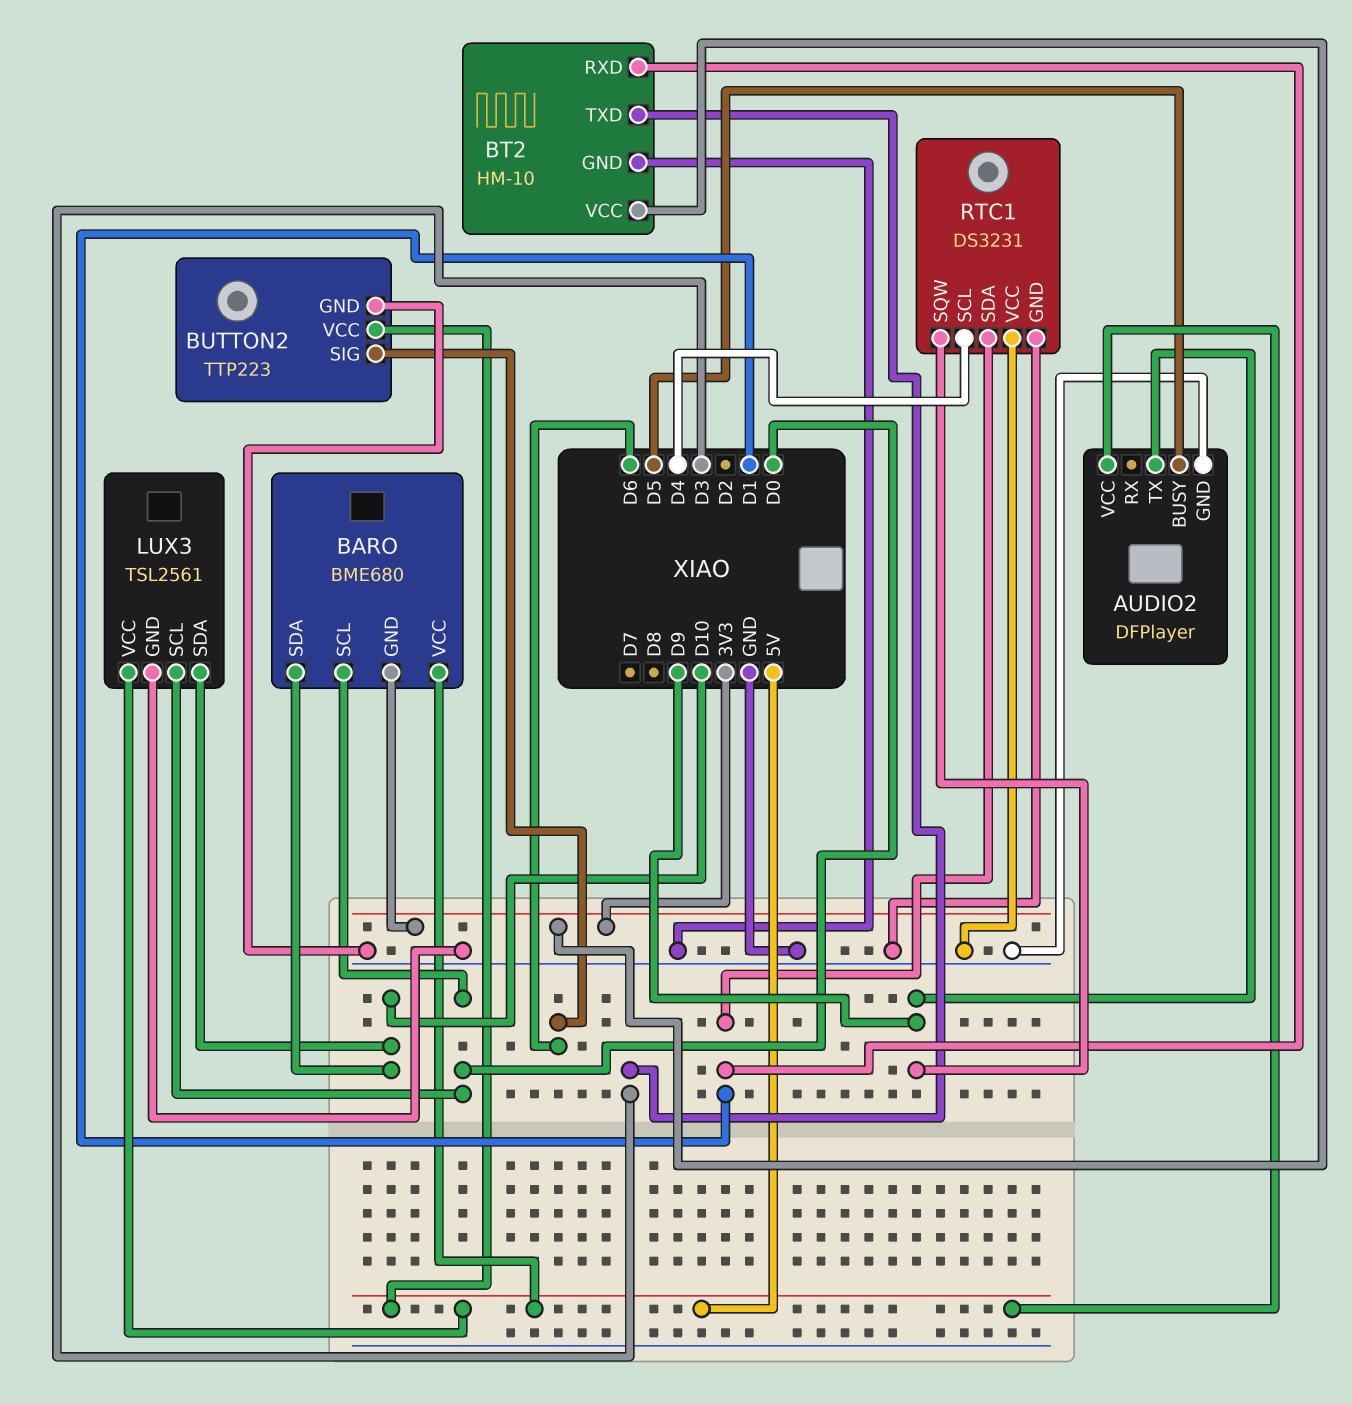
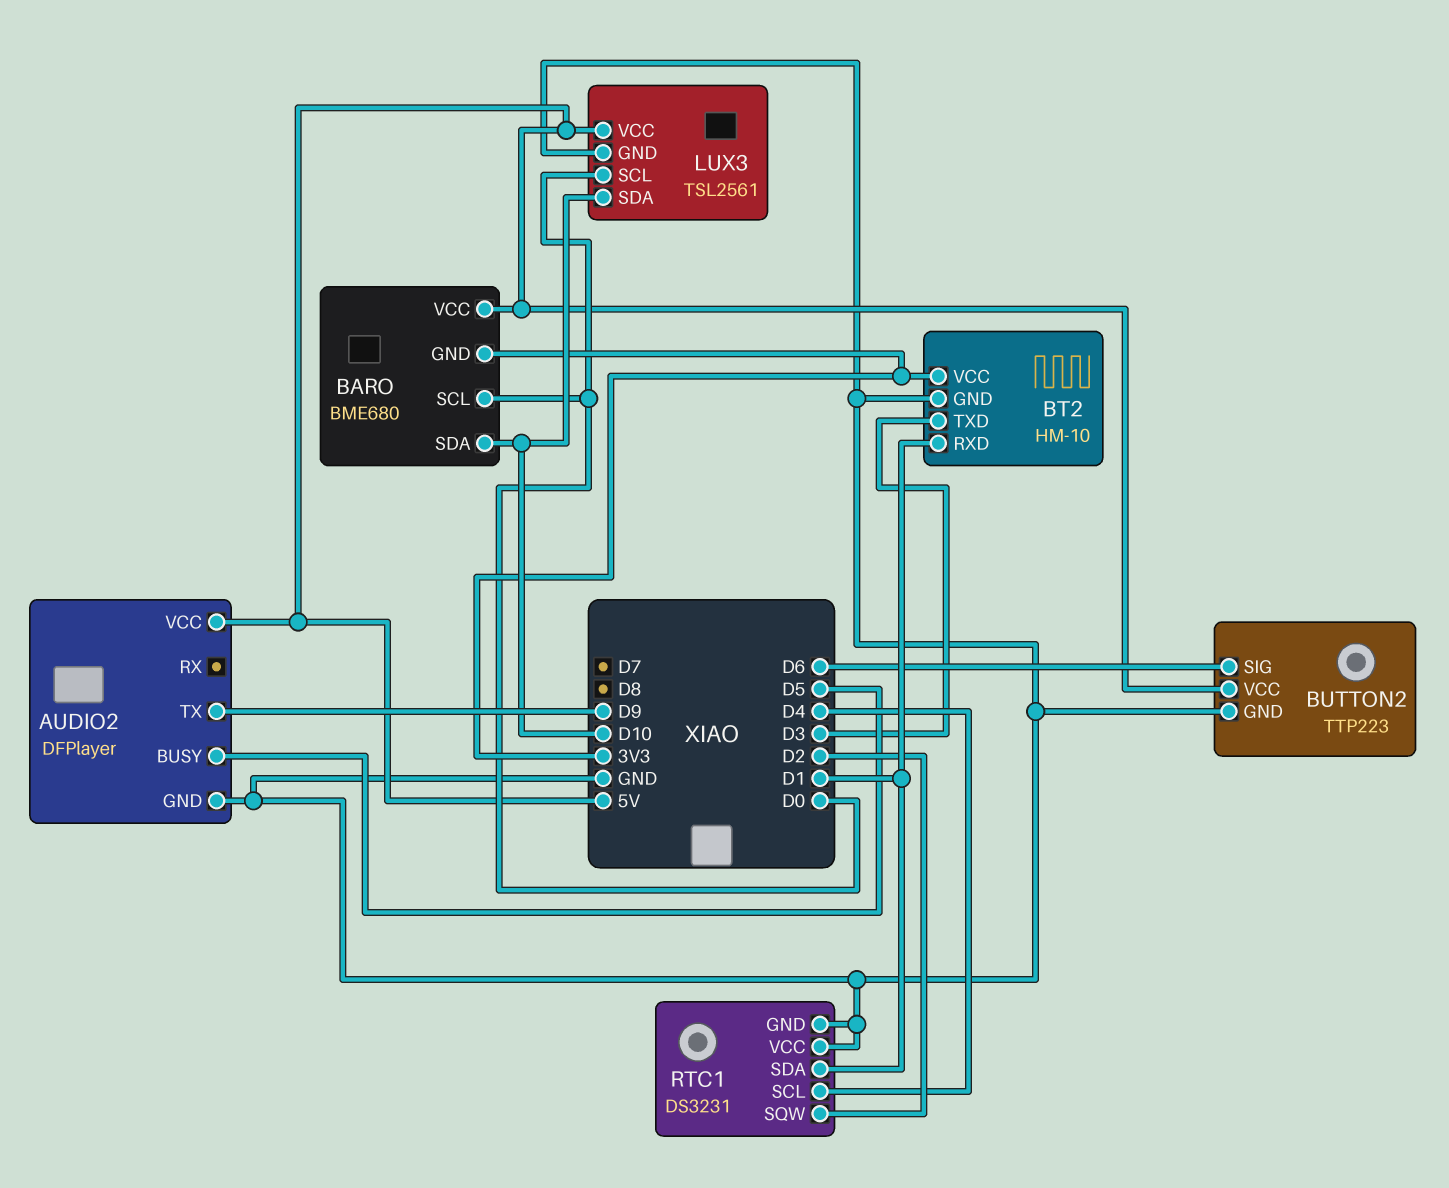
RTC1 pin SQW: D9 -> D2

